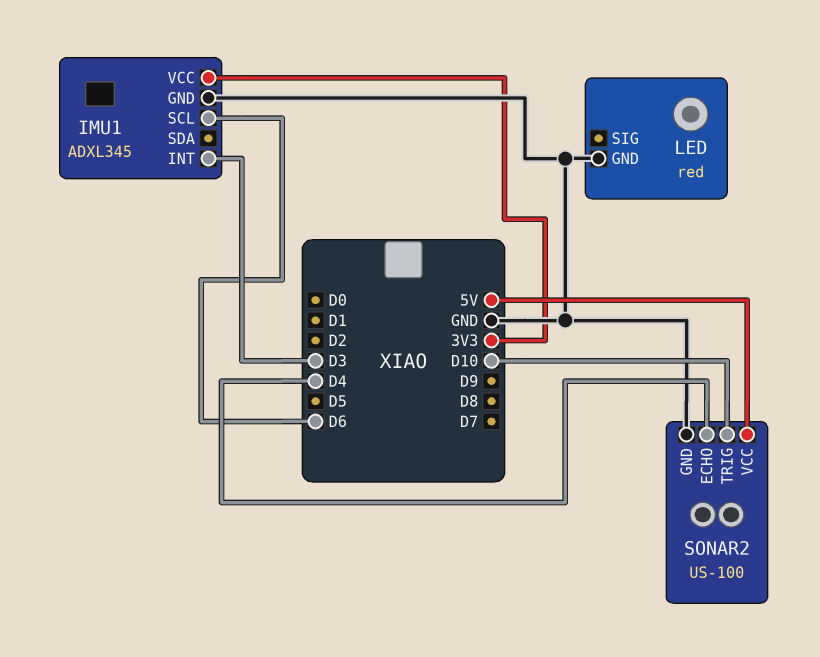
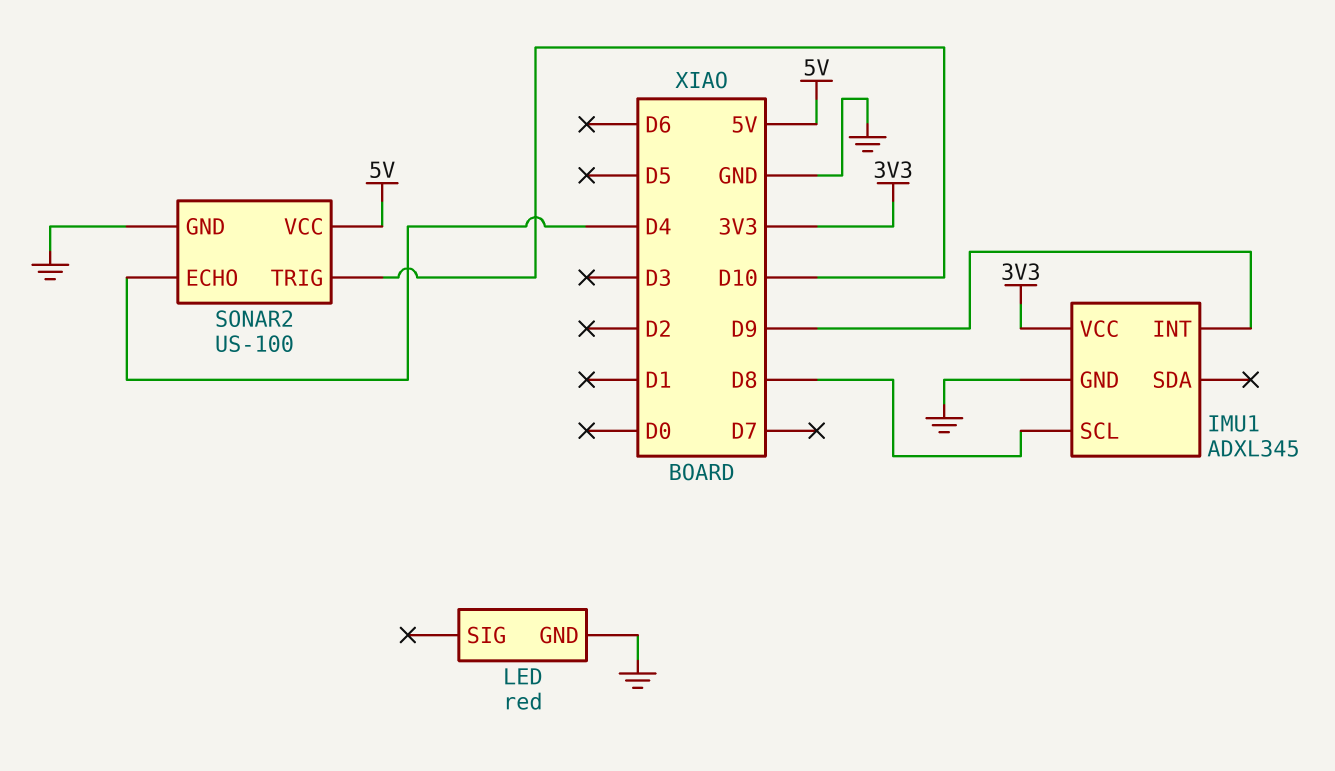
IMU1 pin INT: D3 -> D9
IMU1 pin SCL: D6 -> D8

